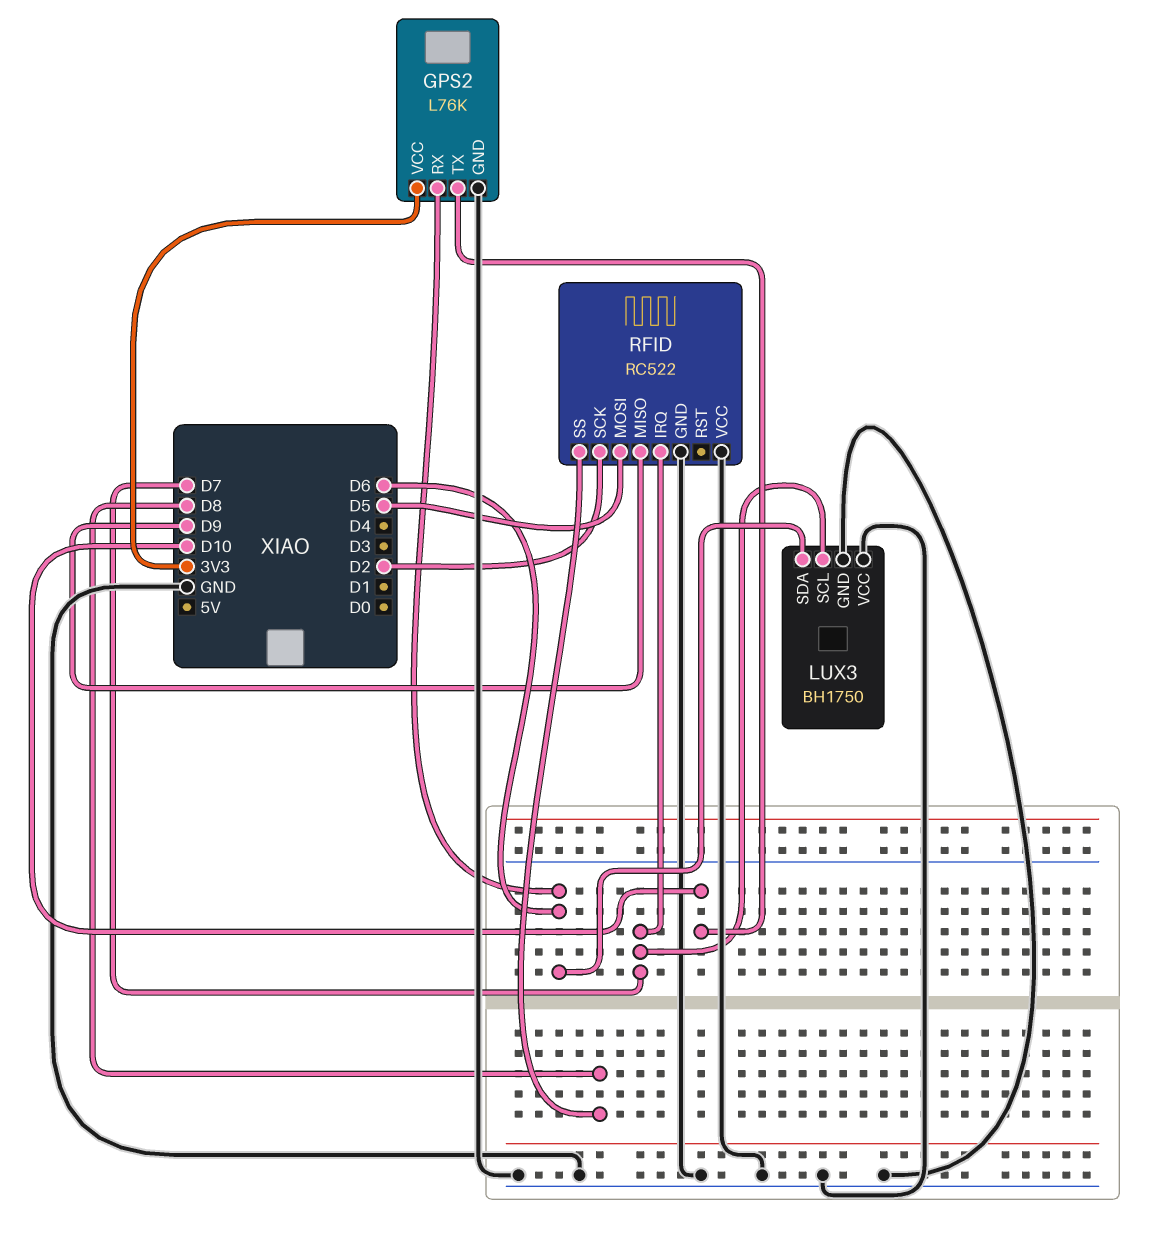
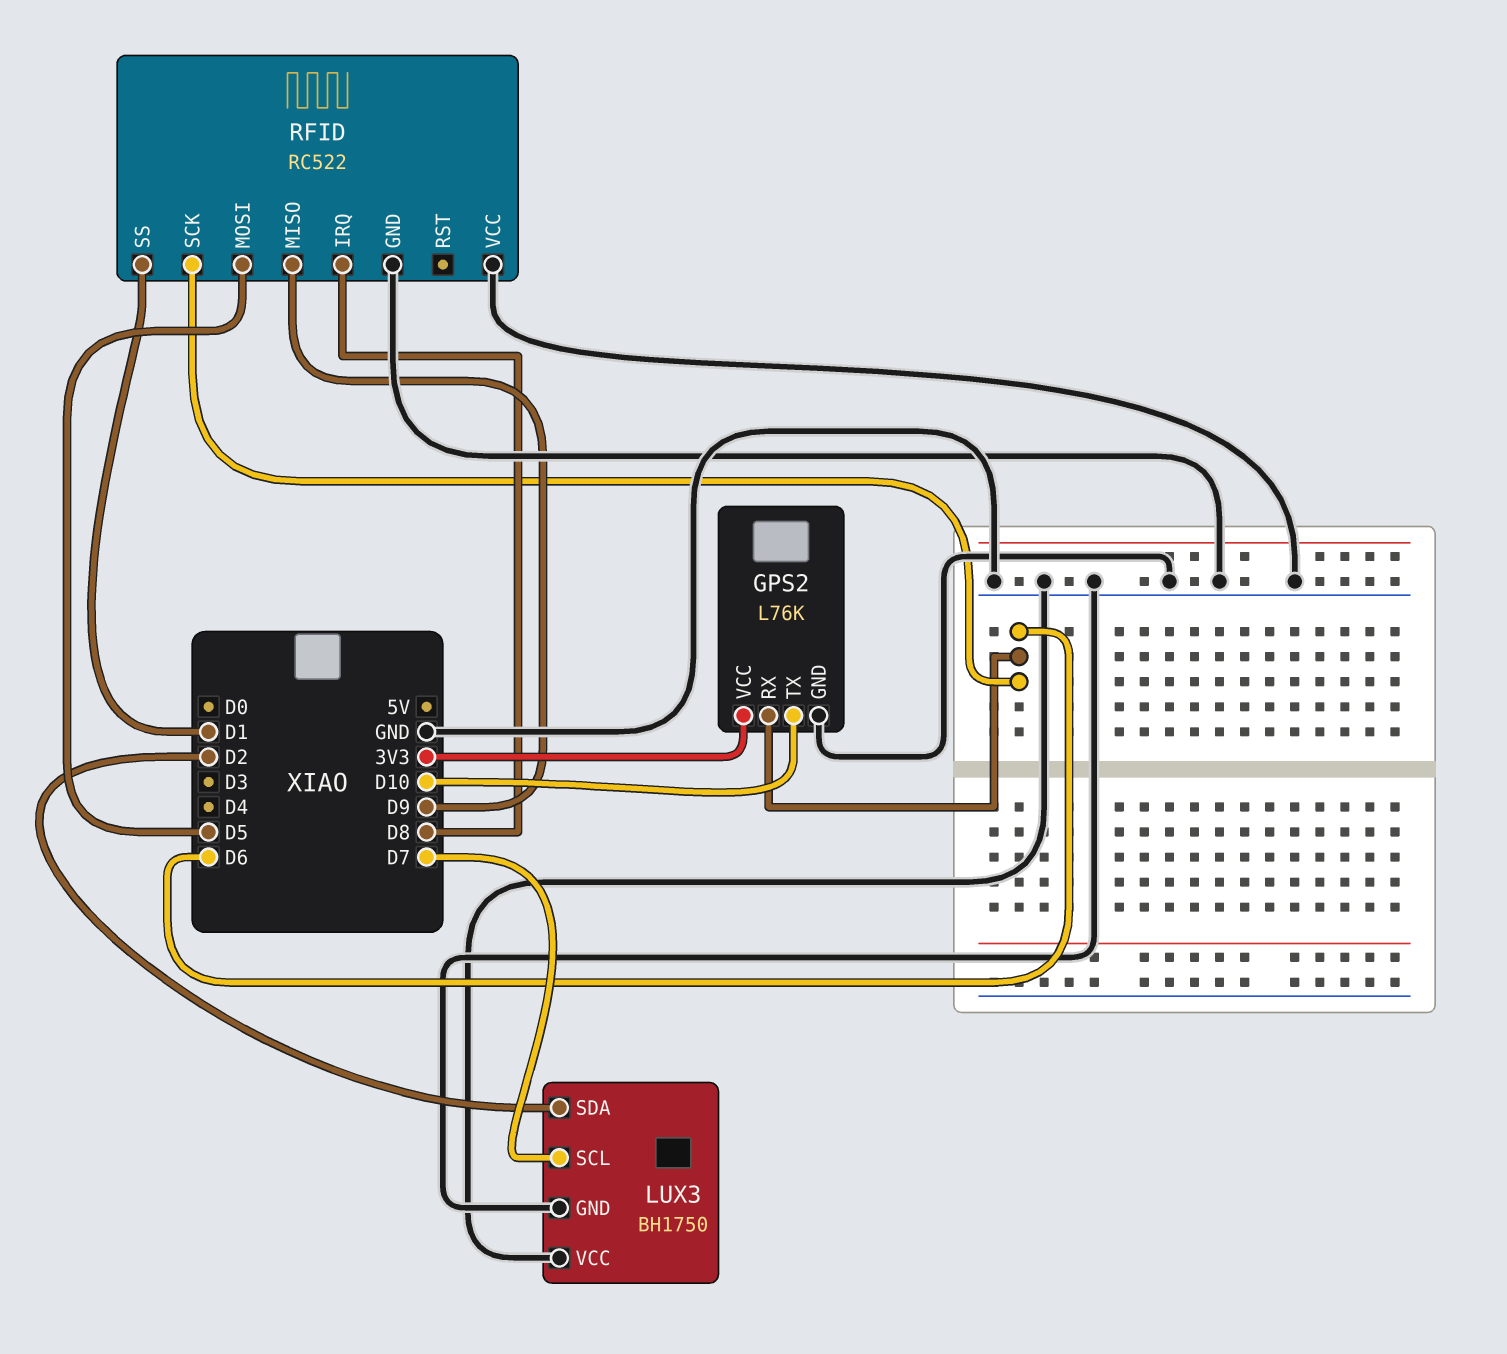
LUX3 pin SDA: D6 -> D2
RFID pin IRQ: D7 -> D8
RFID pin SCK: D2 -> D6
RFID pin SS: D8 -> D1

